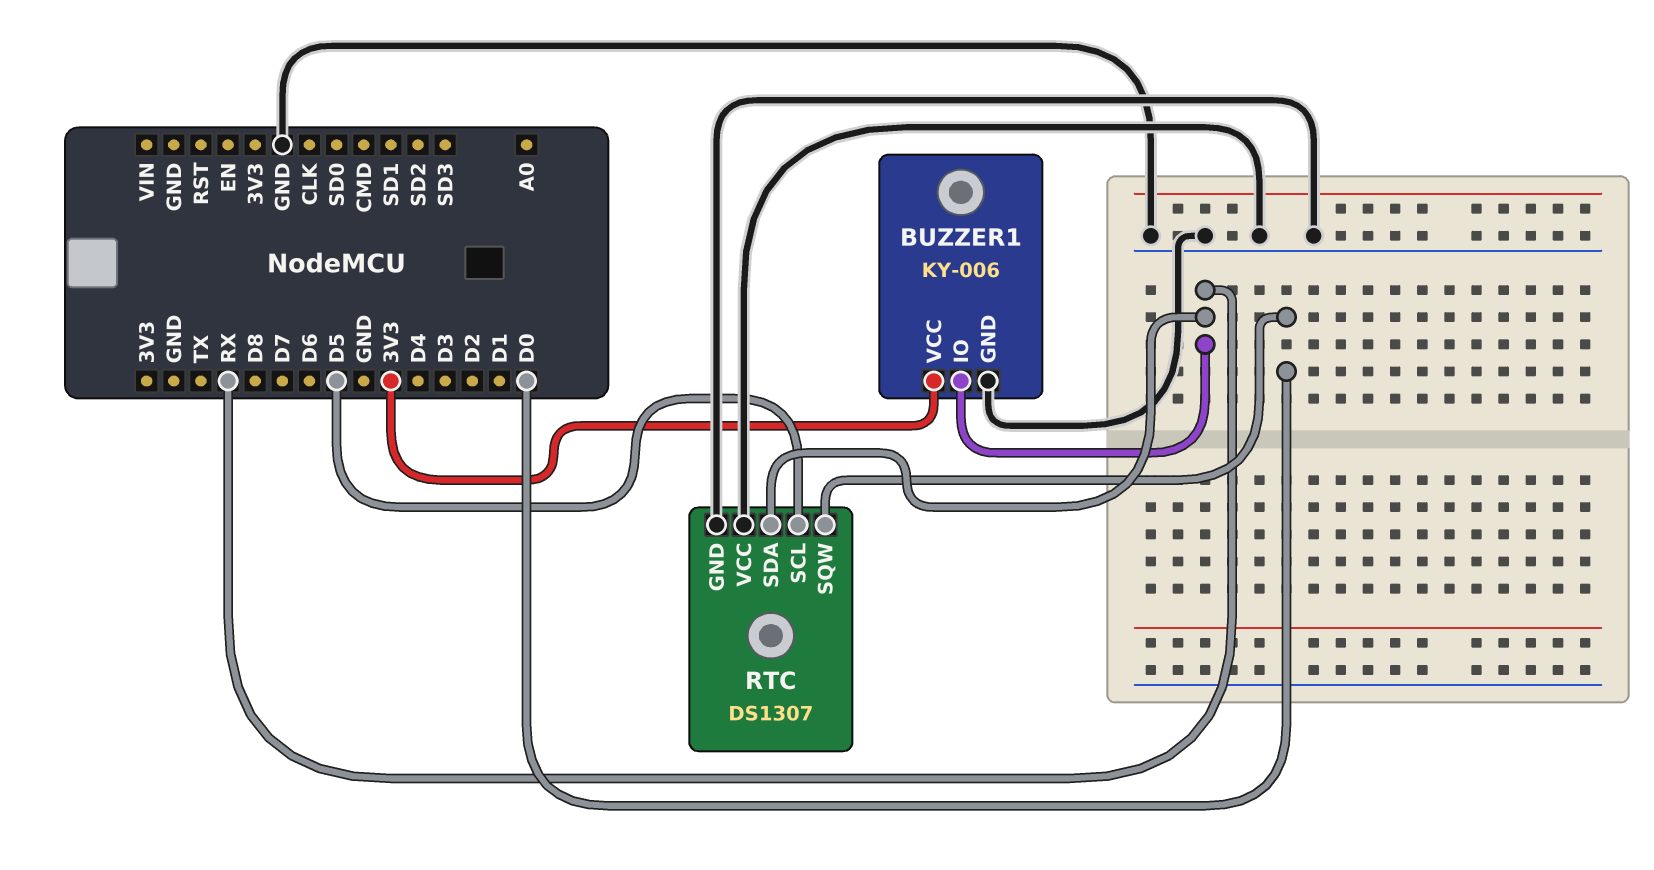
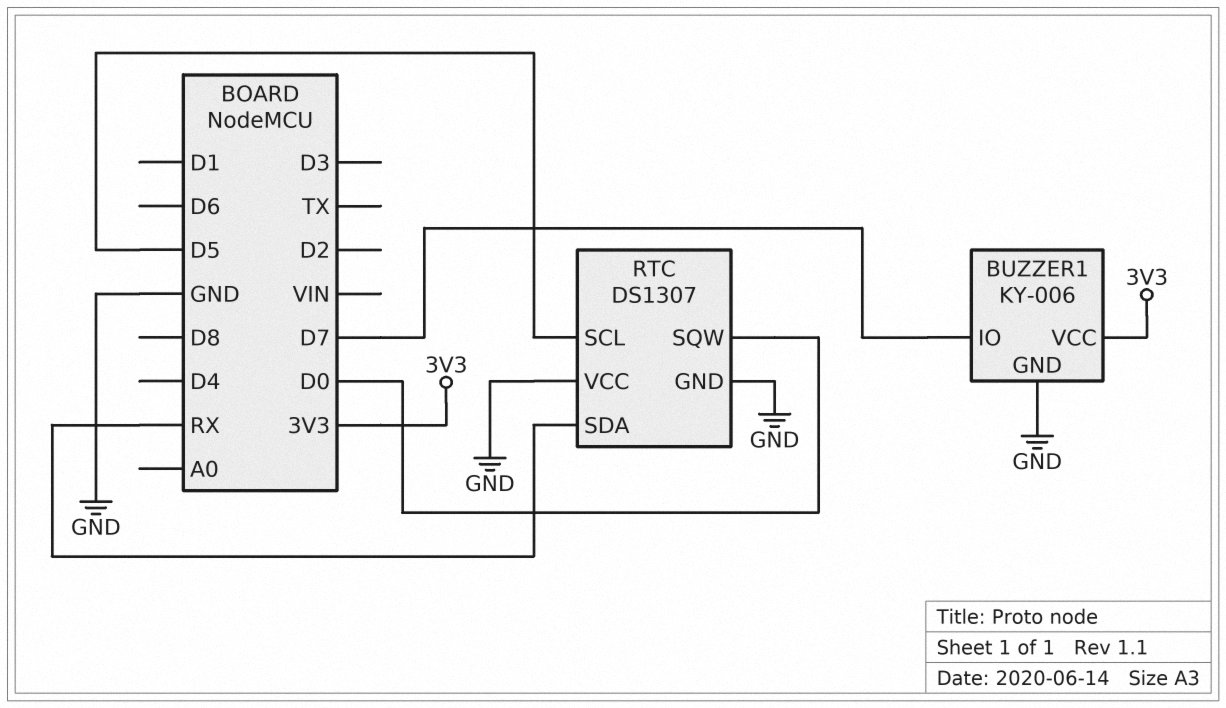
BUZZER1 pin IO: RX -> D7

